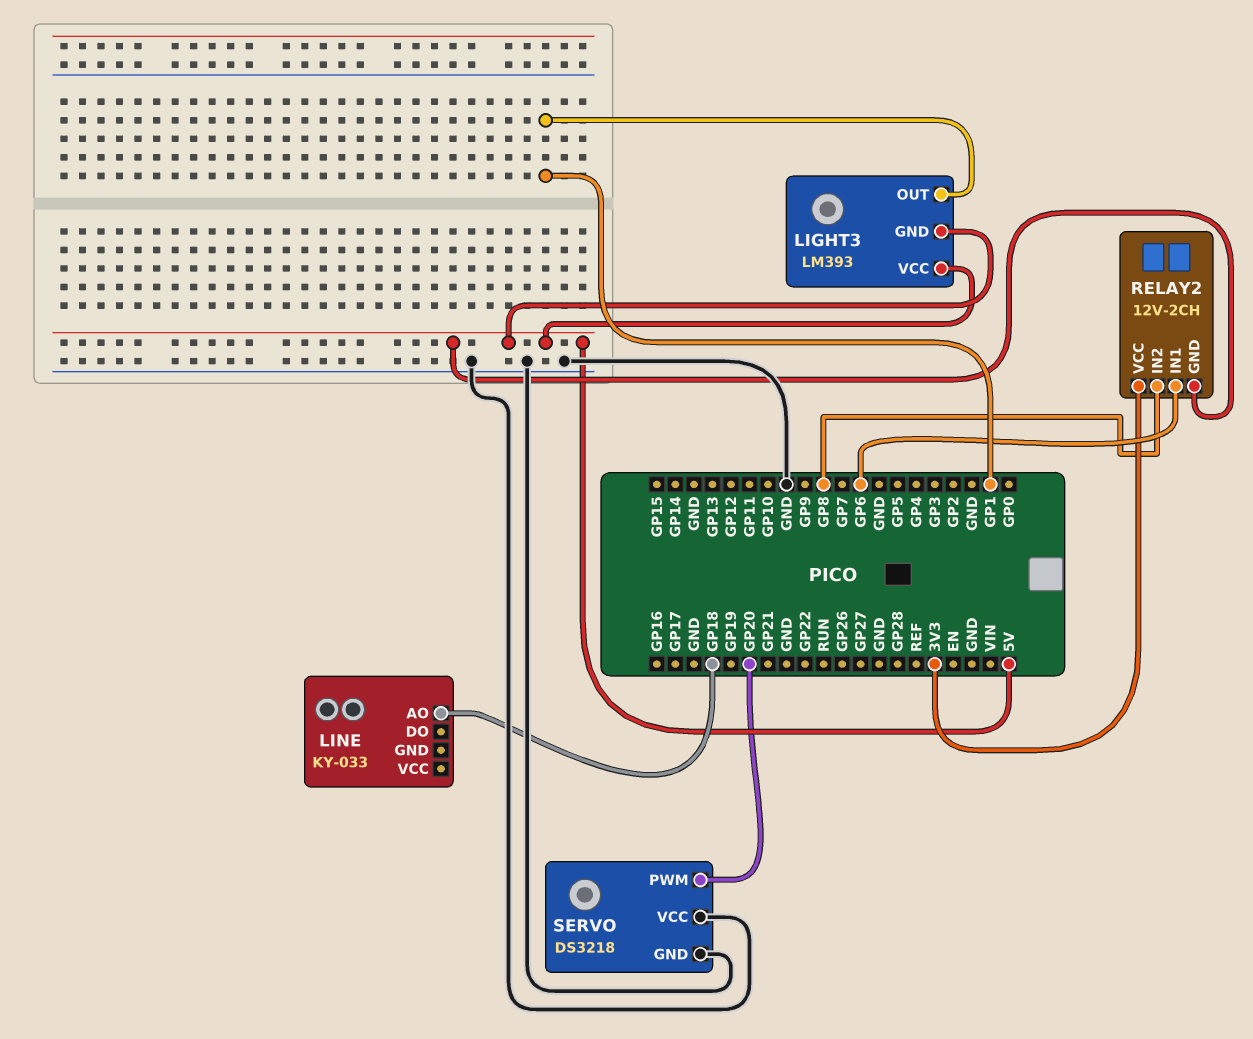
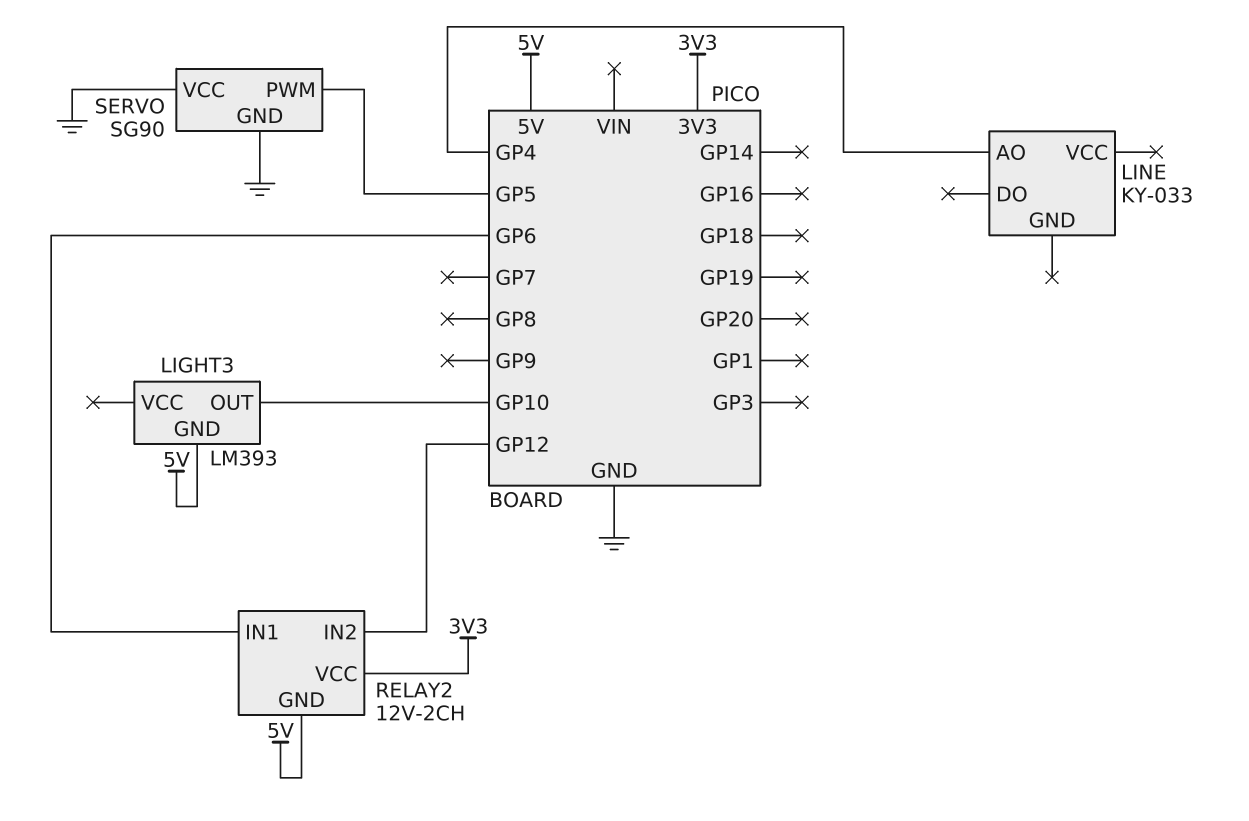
LIGHT3 pin OUT: GP1 -> GP10
LIGHT3 pin VCC: 5V -> none
LINE pin AO: GP18 -> GP4
RELAY2 pin IN2: GP8 -> GP12
SERVO: DS3218 -> SG90
SERVO pin PWM: GP20 -> GP5

